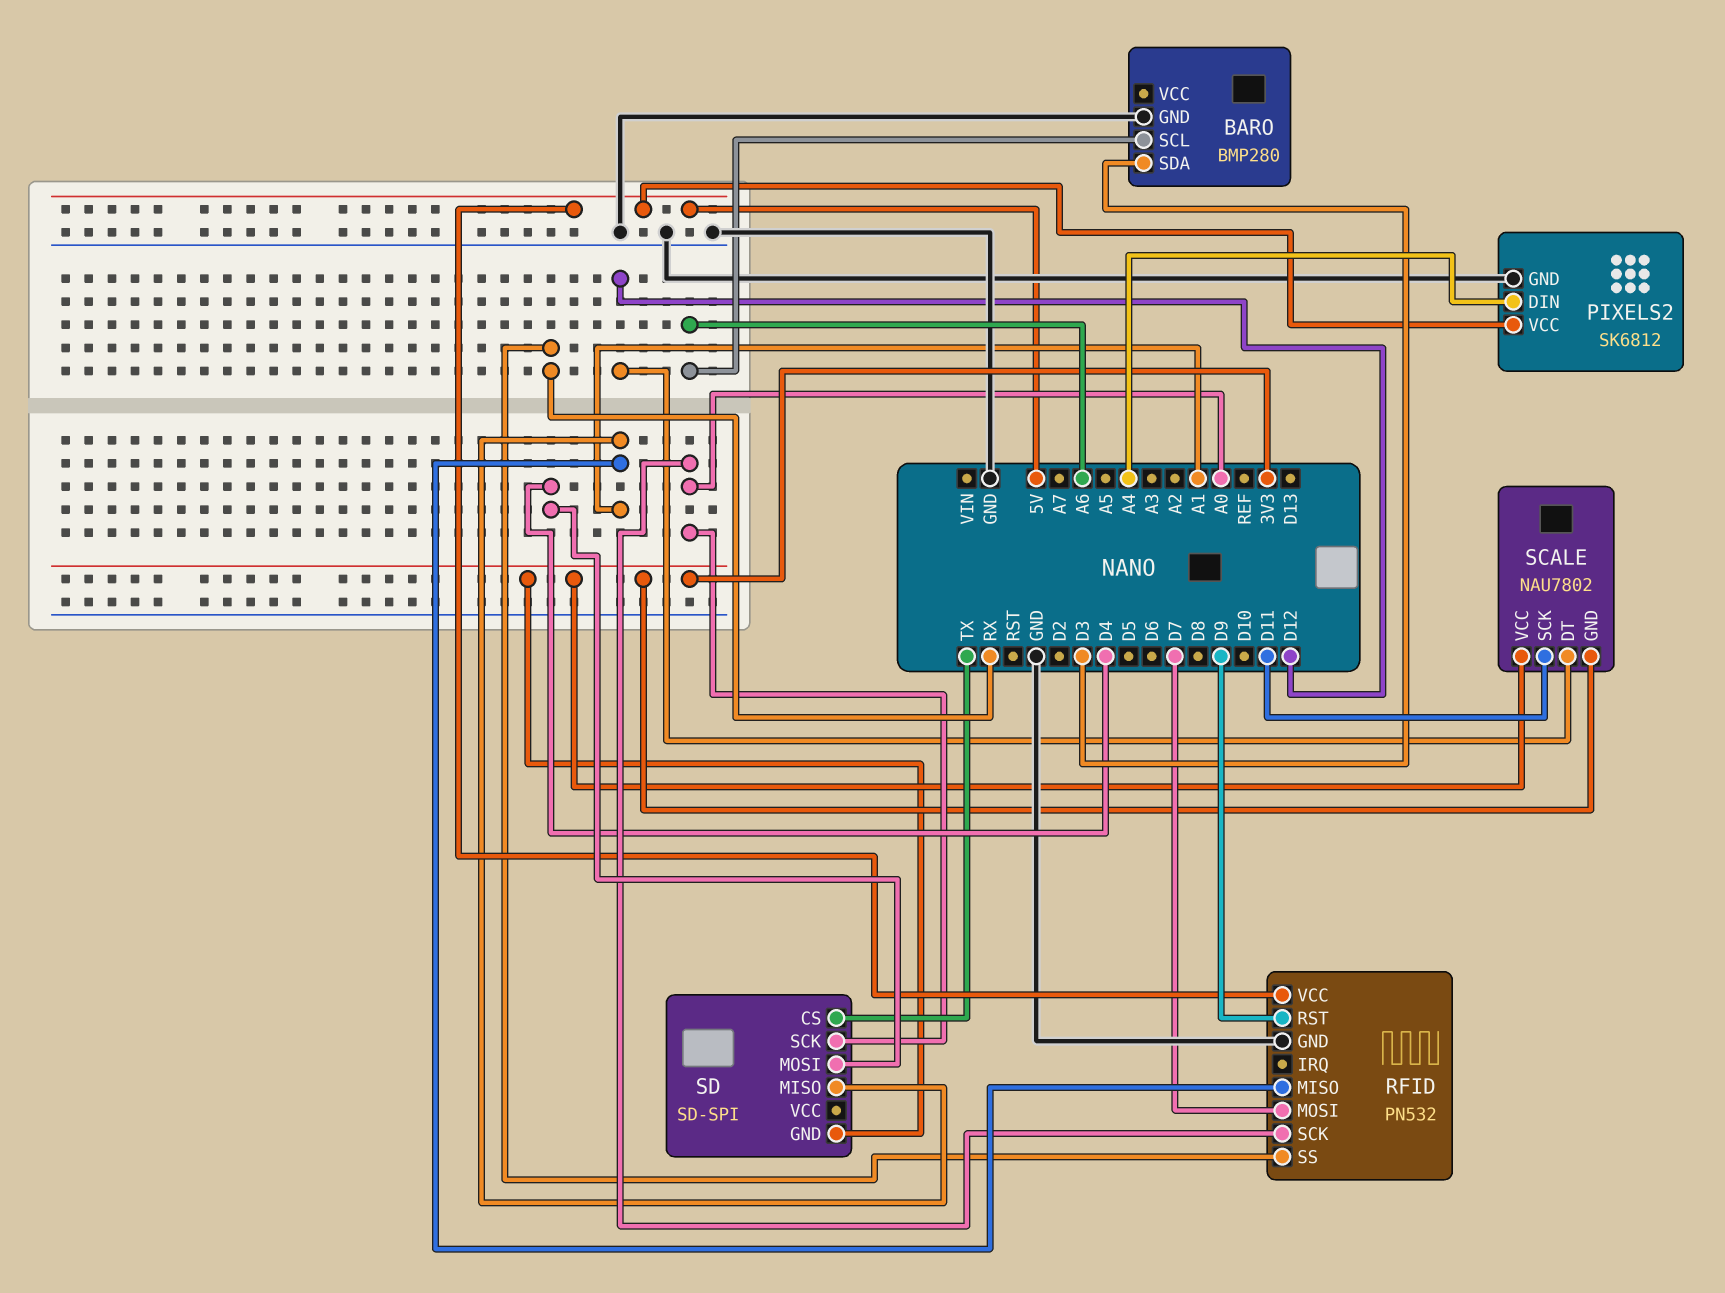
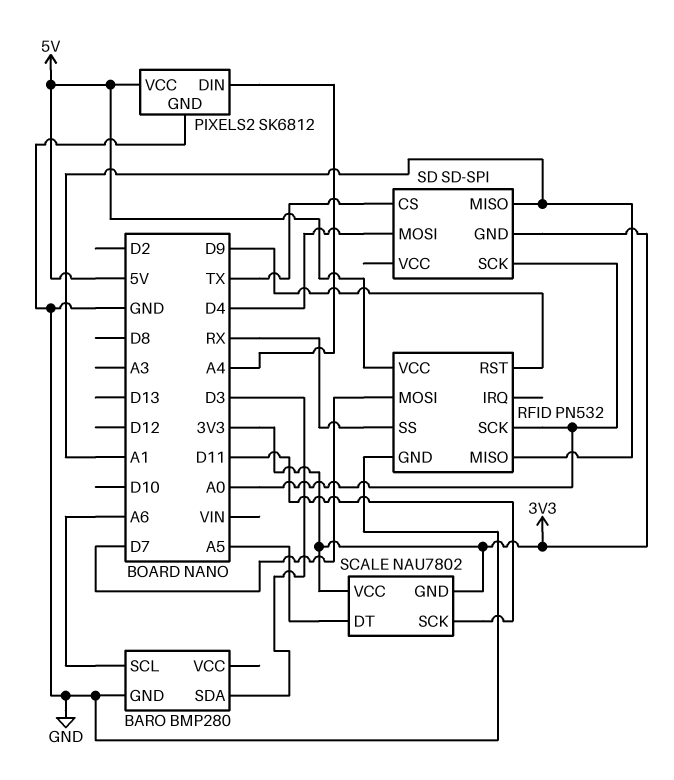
SCALE pin DT: D12 -> A5

